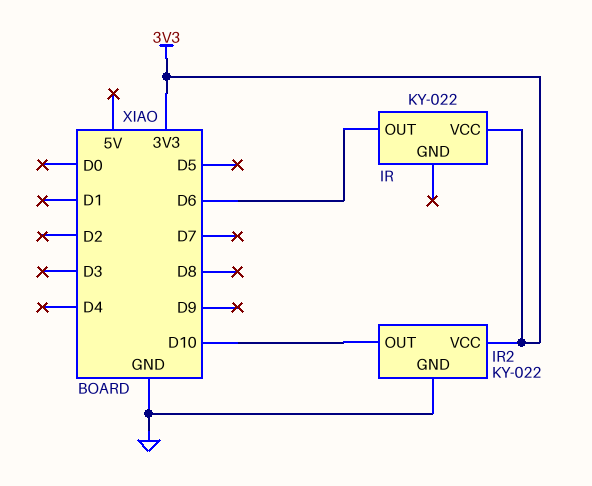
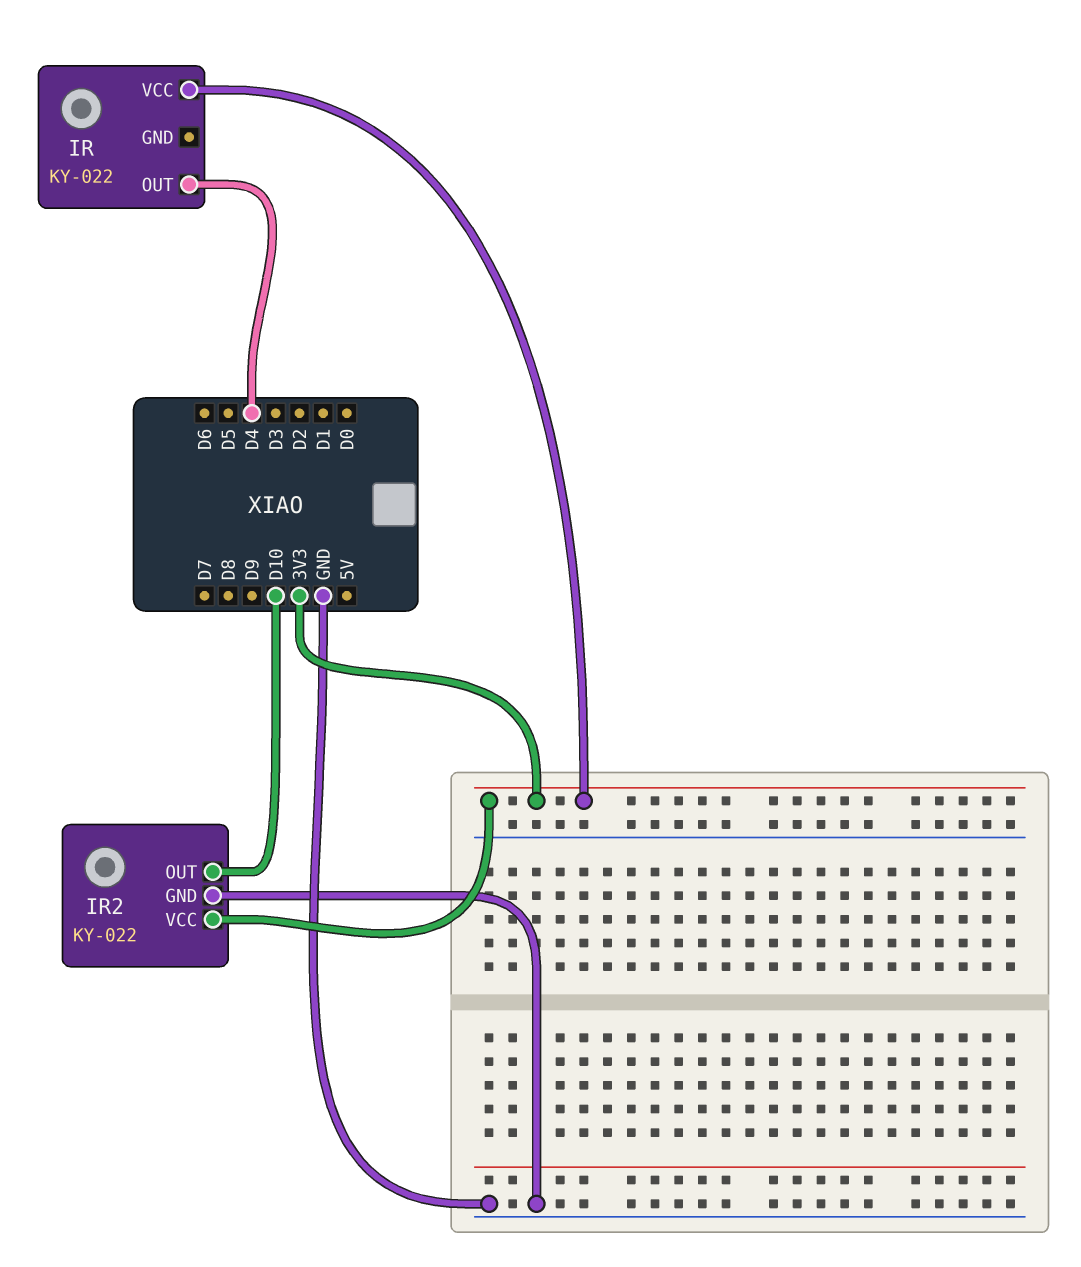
IR pin OUT: D6 -> D4

